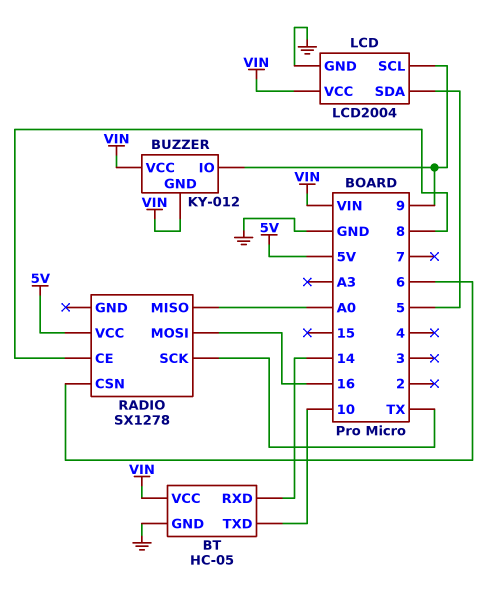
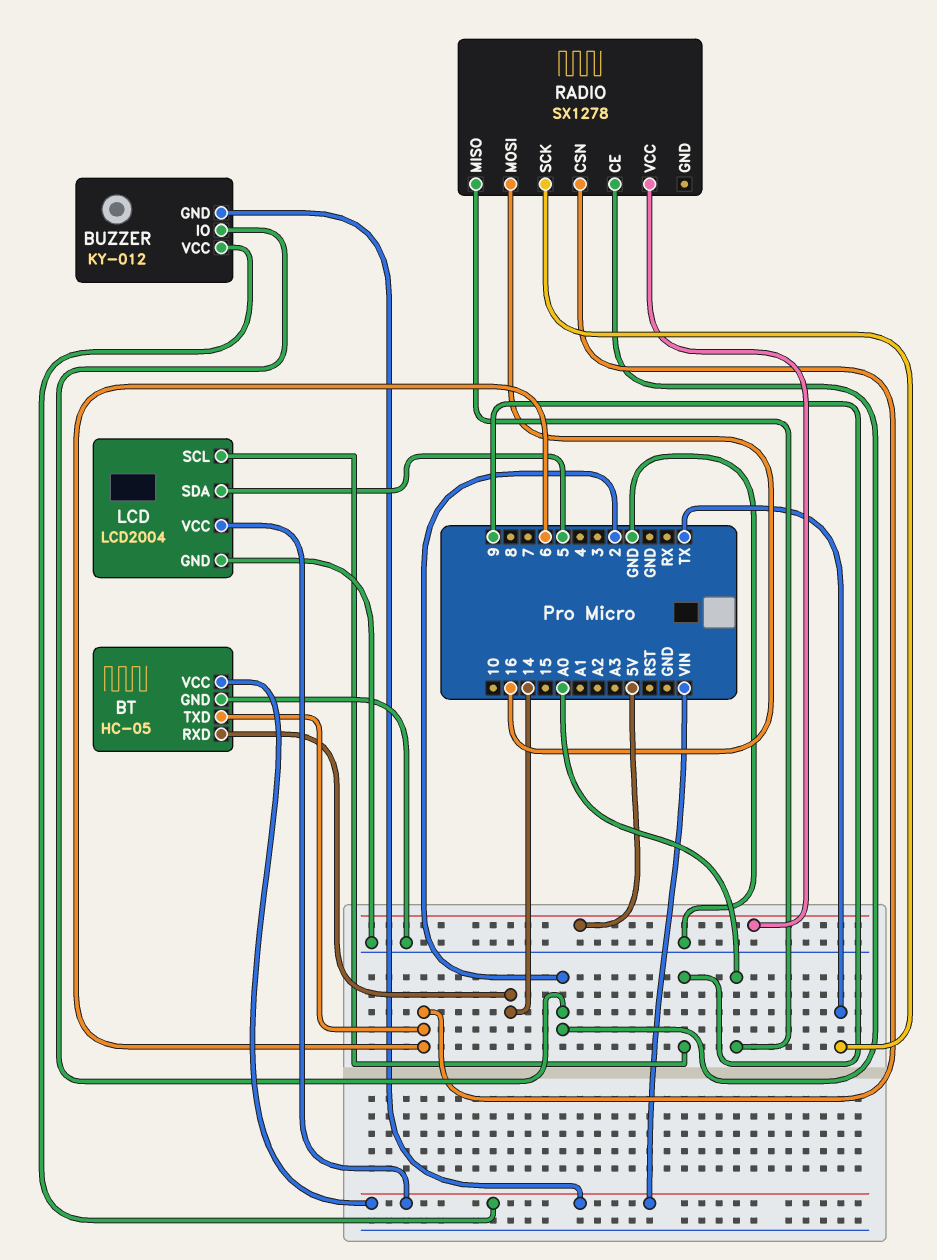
BT pin TXD: 10 -> 6
BUZZER pin IO: 9 -> 2
RADIO pin CE: 8 -> 2

